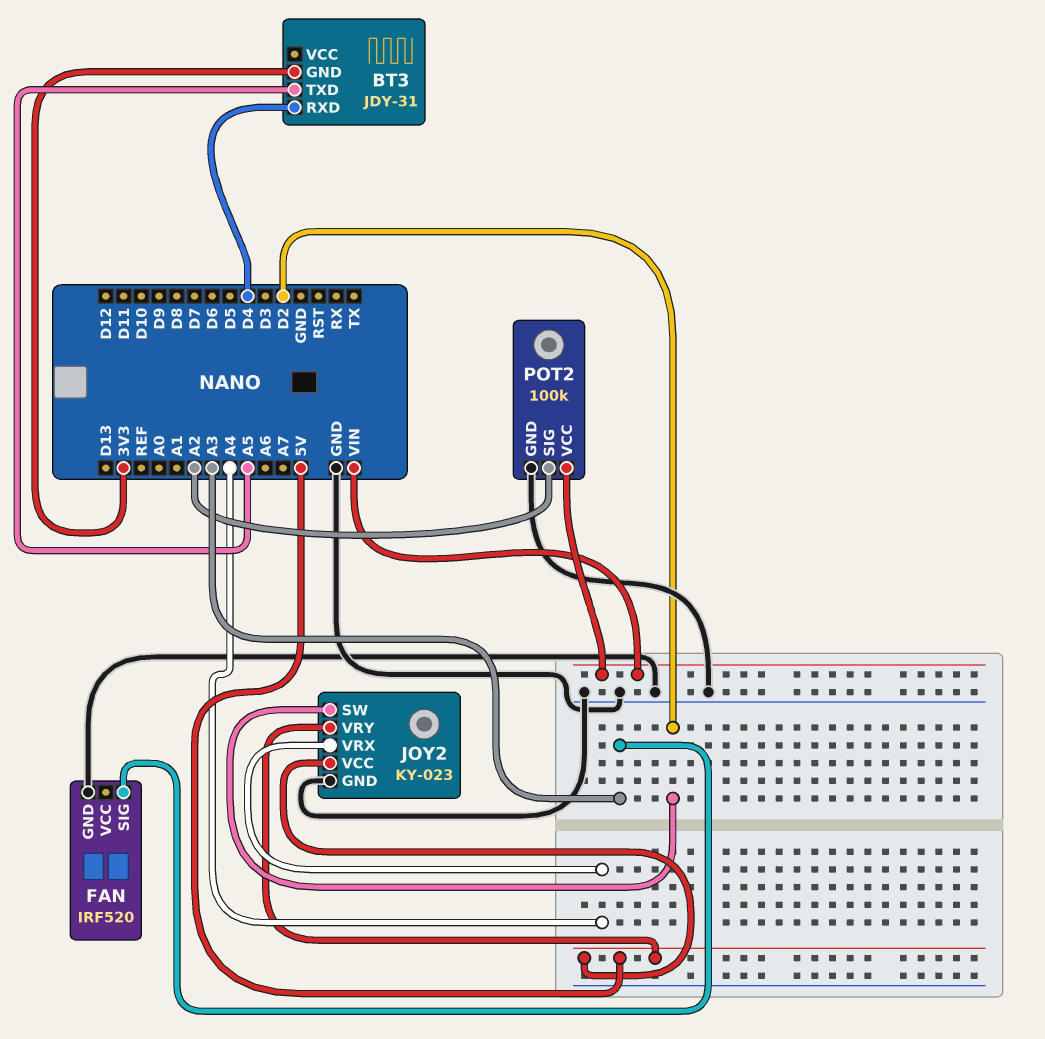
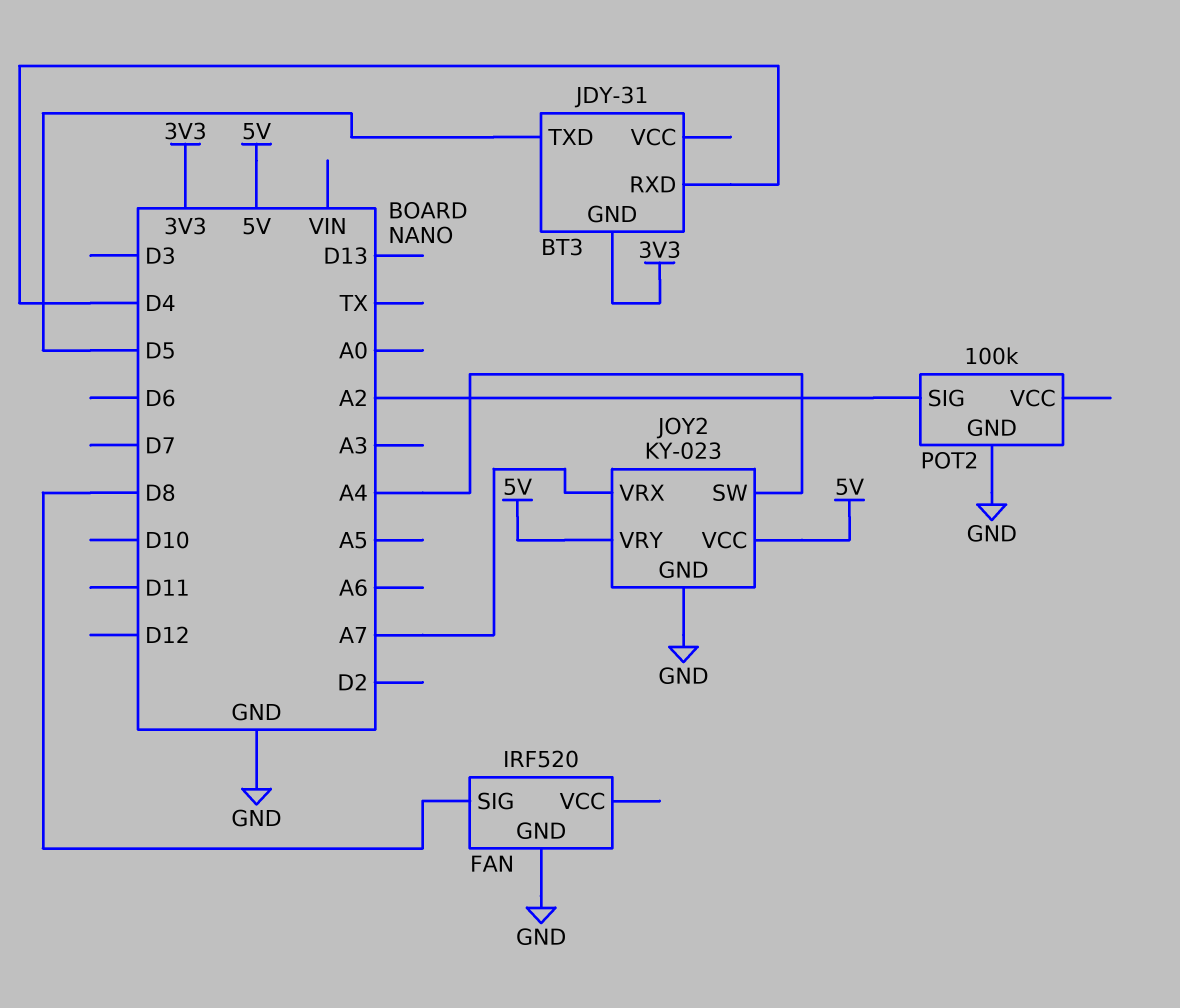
BT3 pin TXD: A5 -> D5
FAN pin SIG: A3 -> D8
JOY2 pin SW: D2 -> A4
JOY2 pin VRX: A4 -> A7
POT2 pin VCC: VIN -> none

